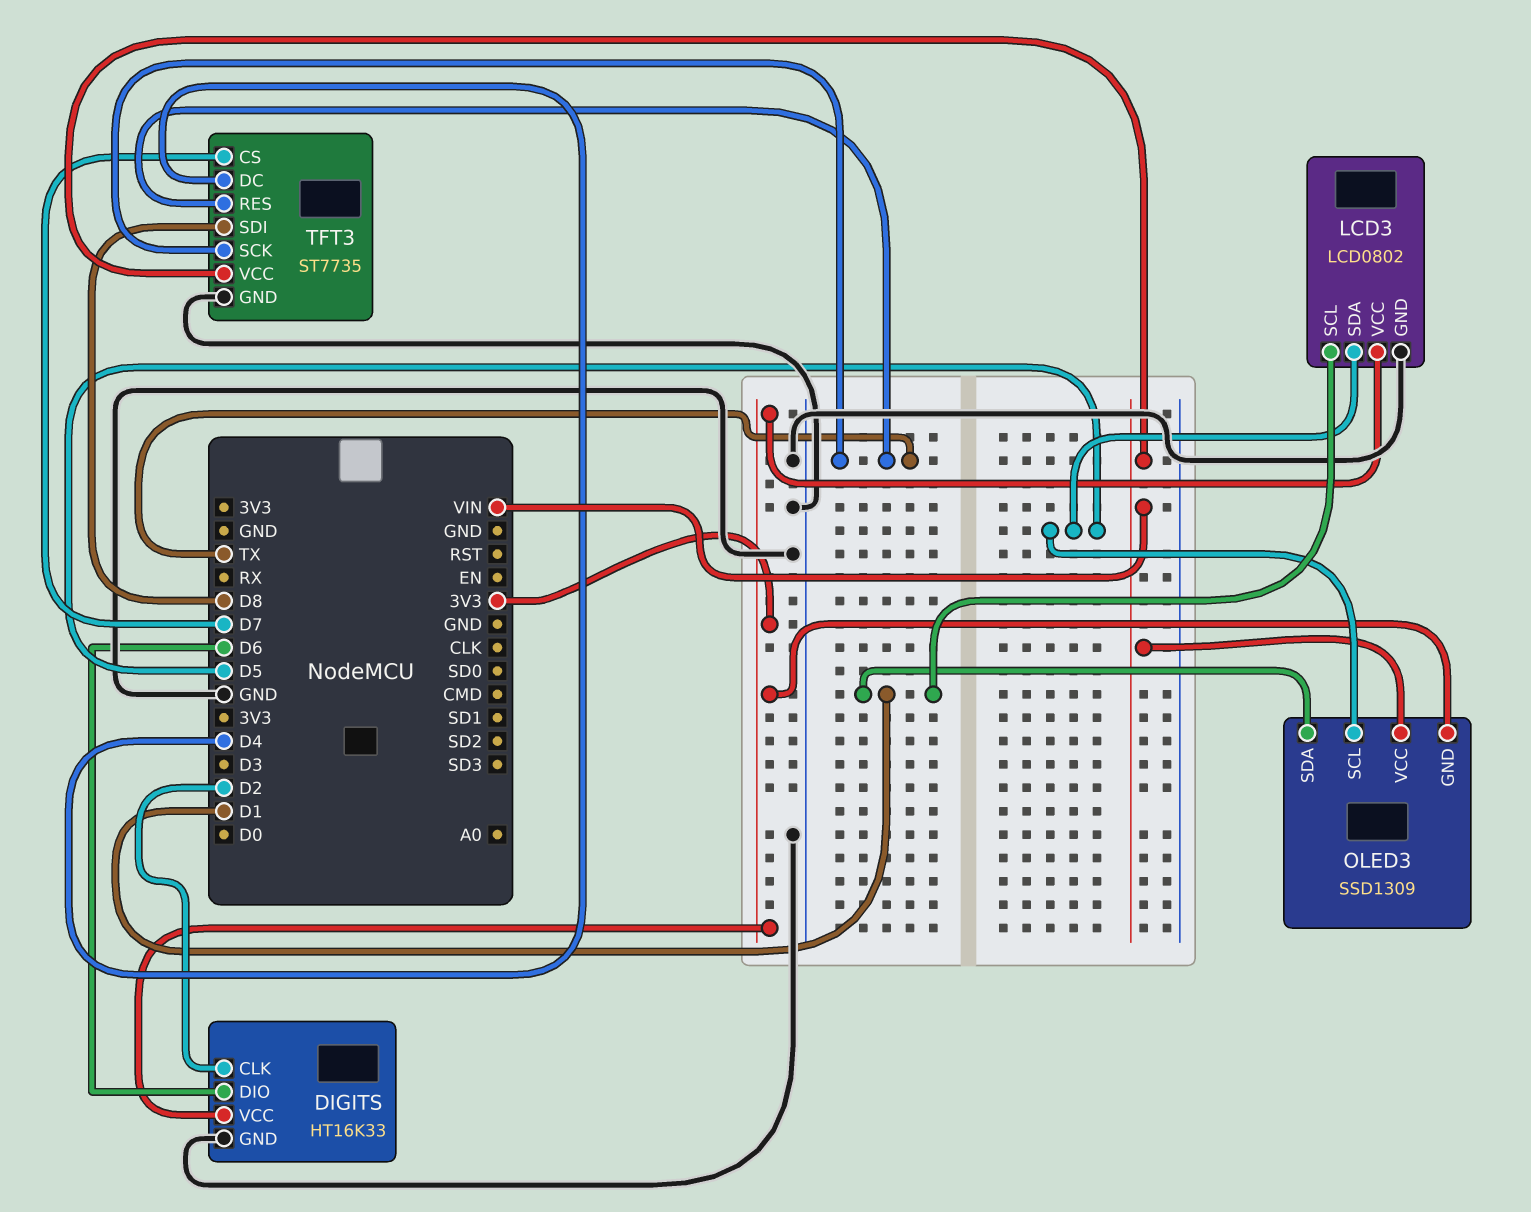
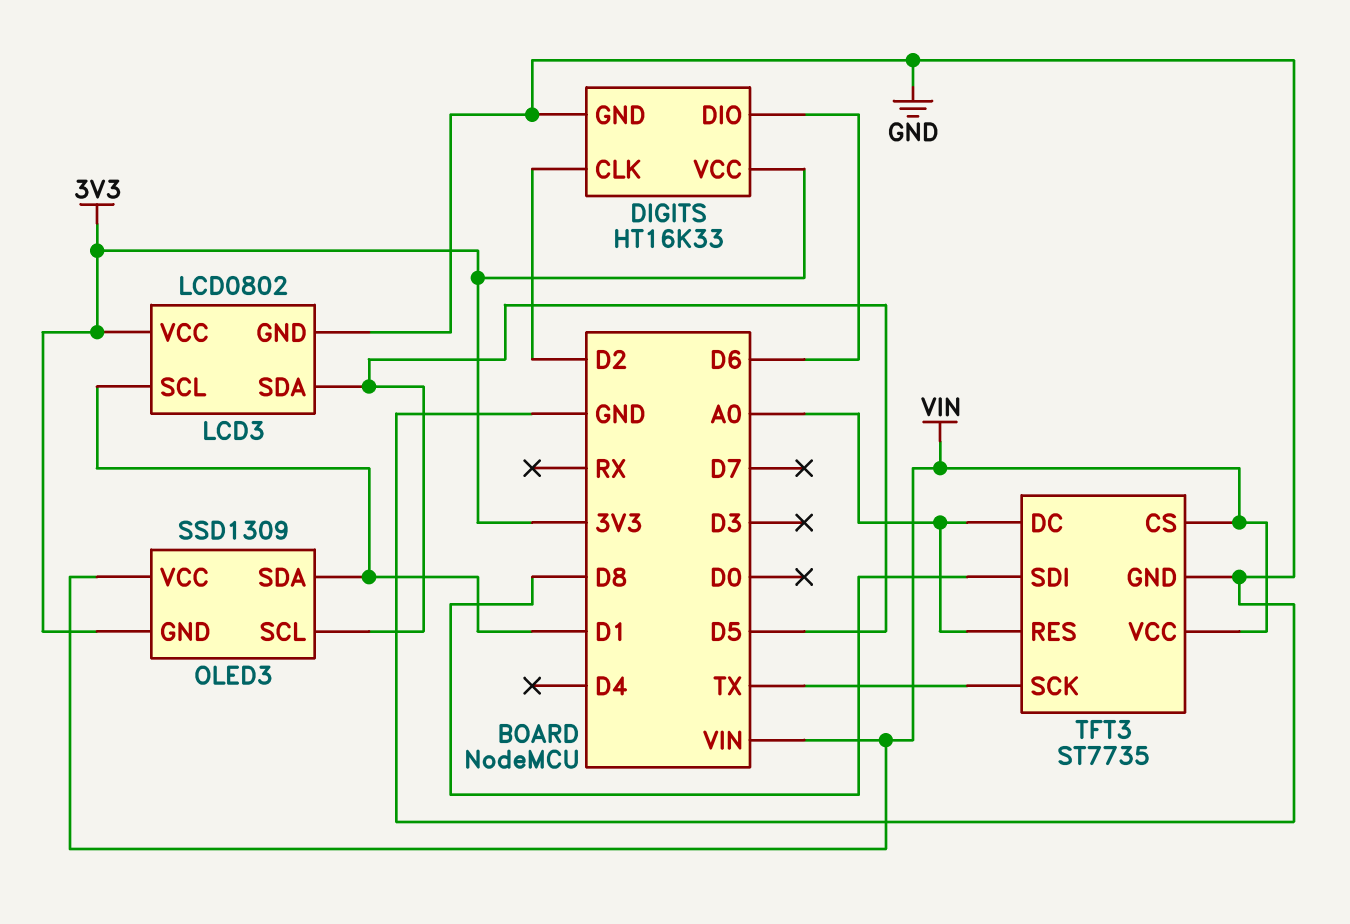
TFT3 pin CS: D7 -> VIN
TFT3 pin DC: D4 -> A0
TFT3 pin RES: TX -> A0

